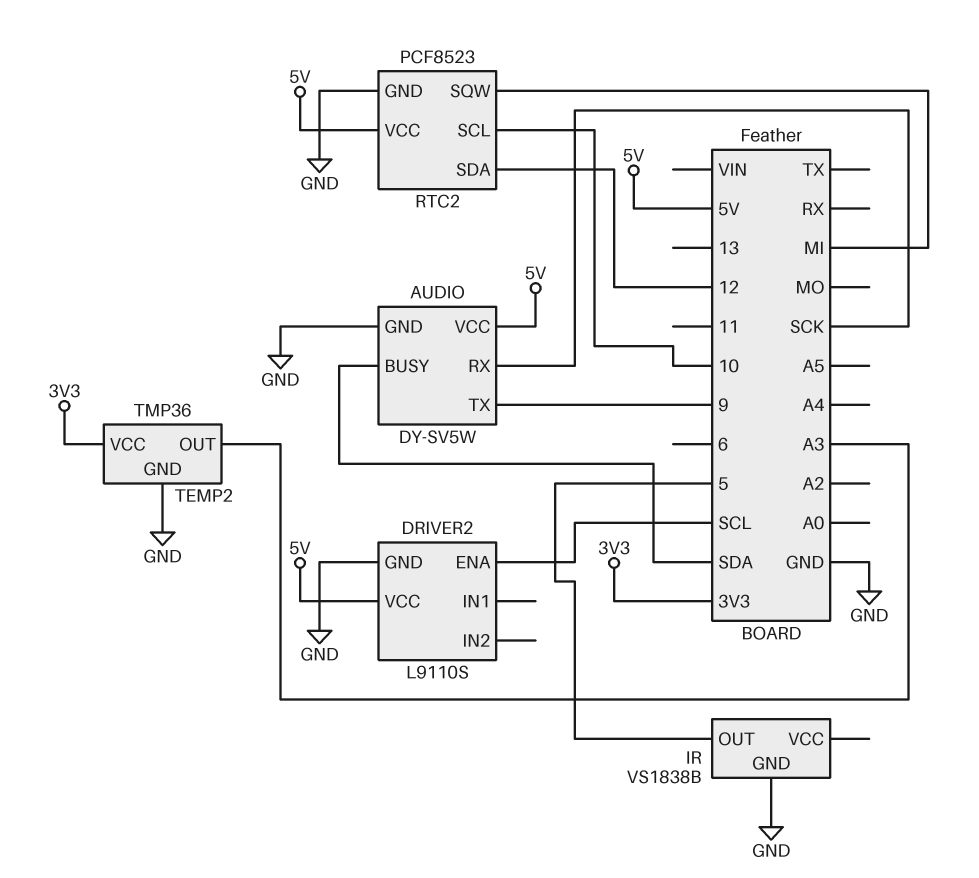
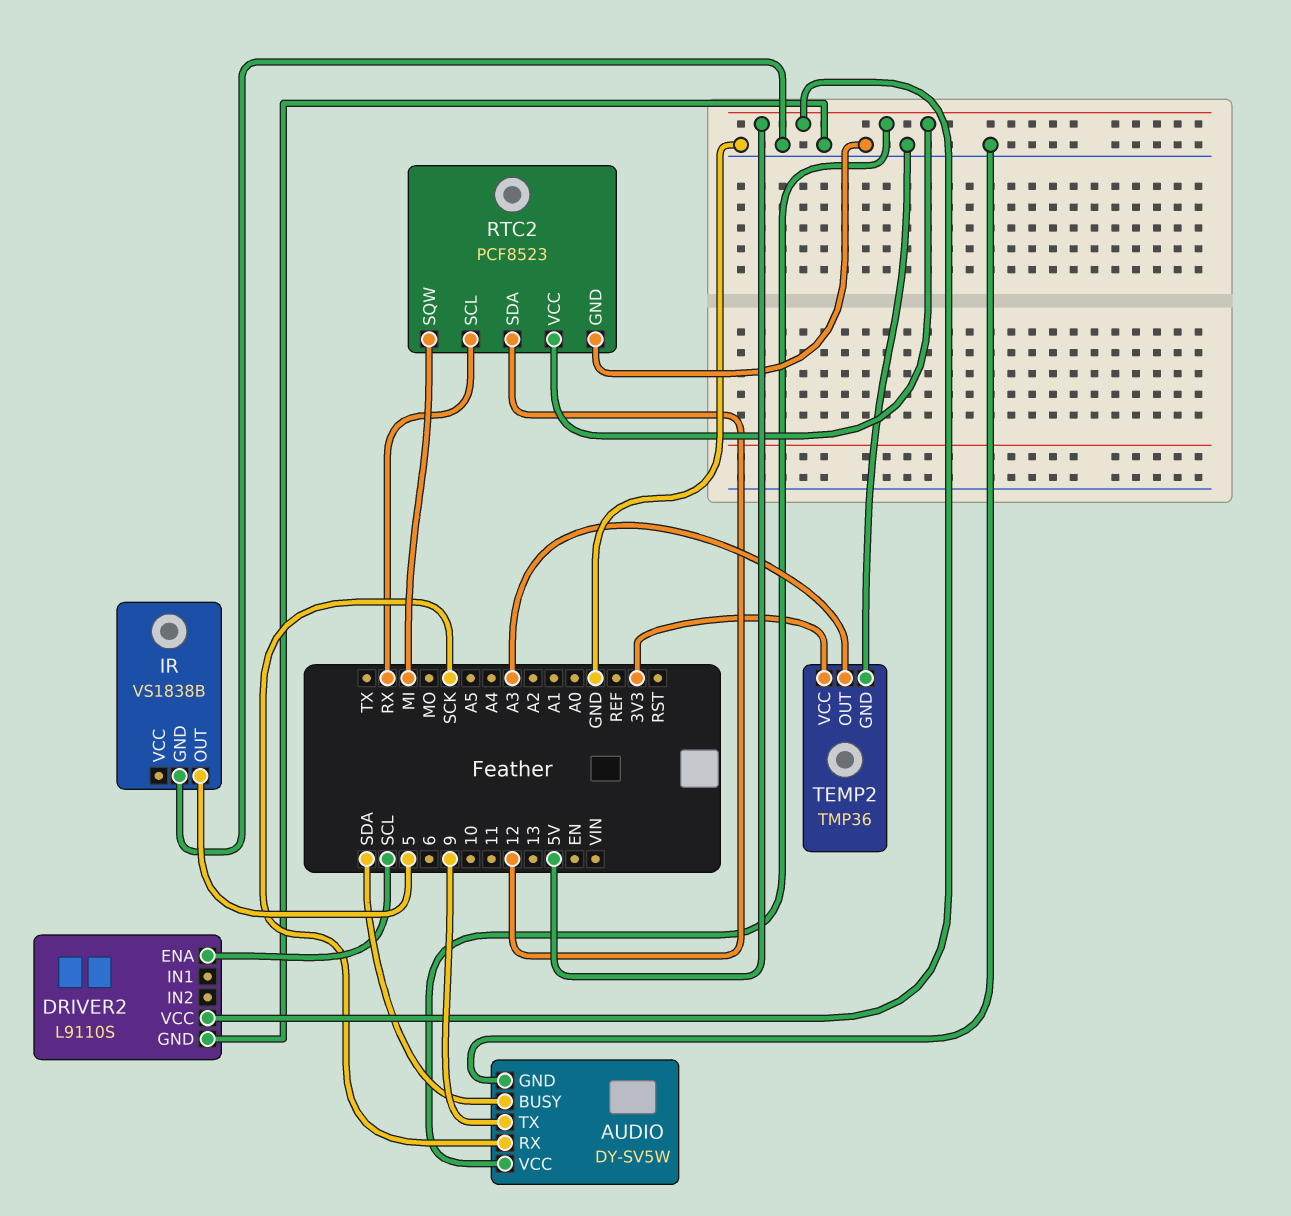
RTC2 pin SCL: 10 -> RX

